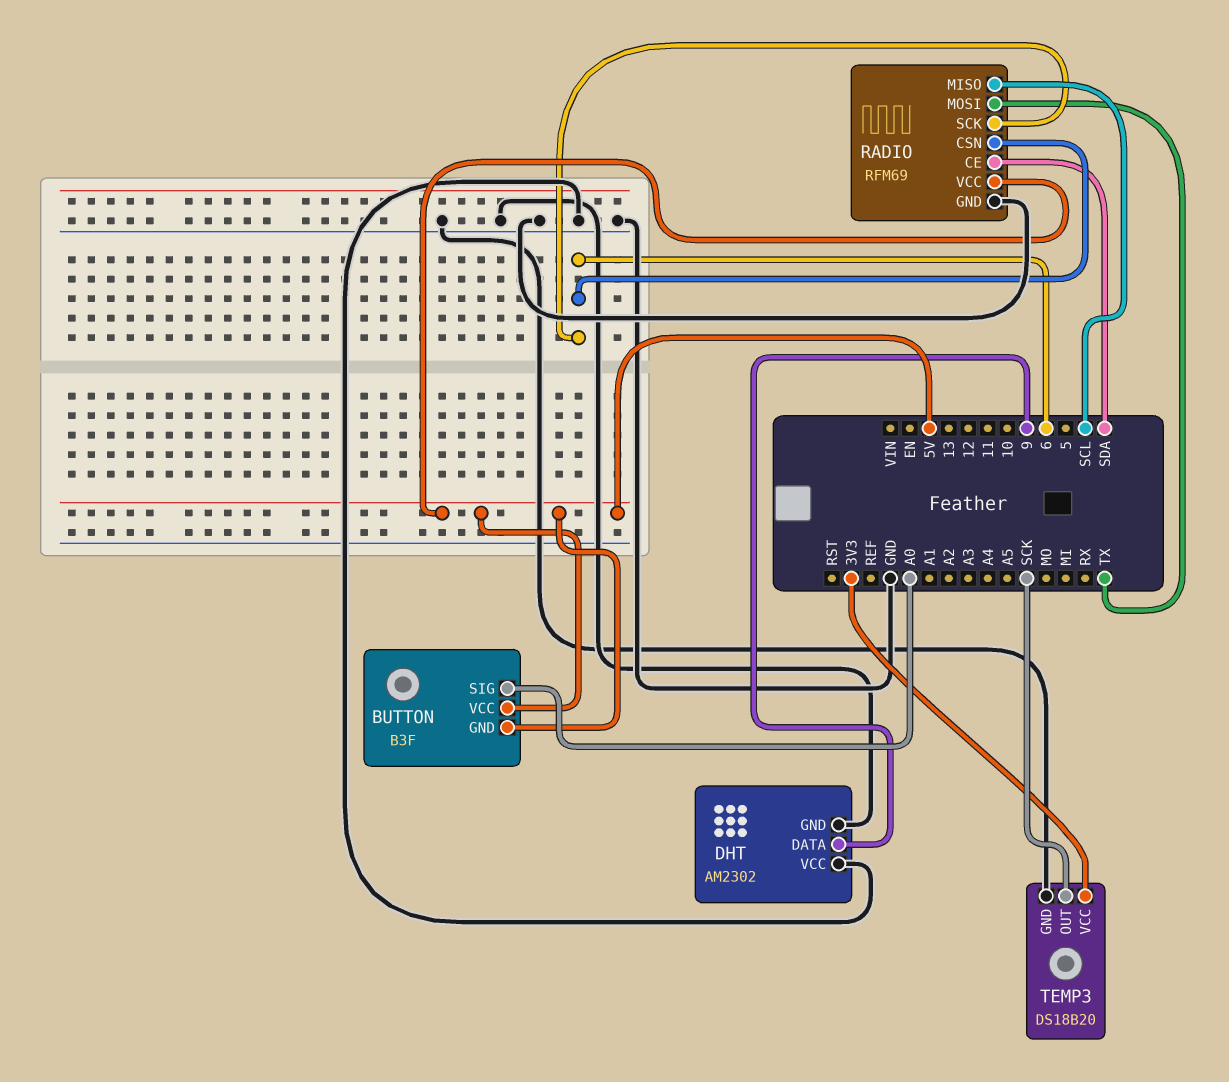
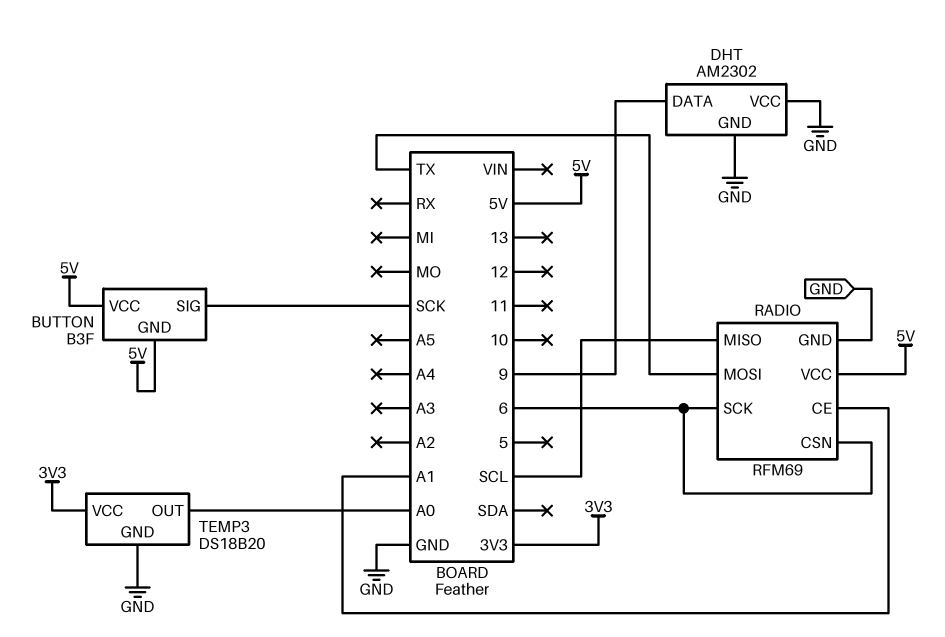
BUTTON pin SIG: A0 -> SCK
RADIO pin CE: SDA -> A1
TEMP3 pin OUT: SCK -> A0

